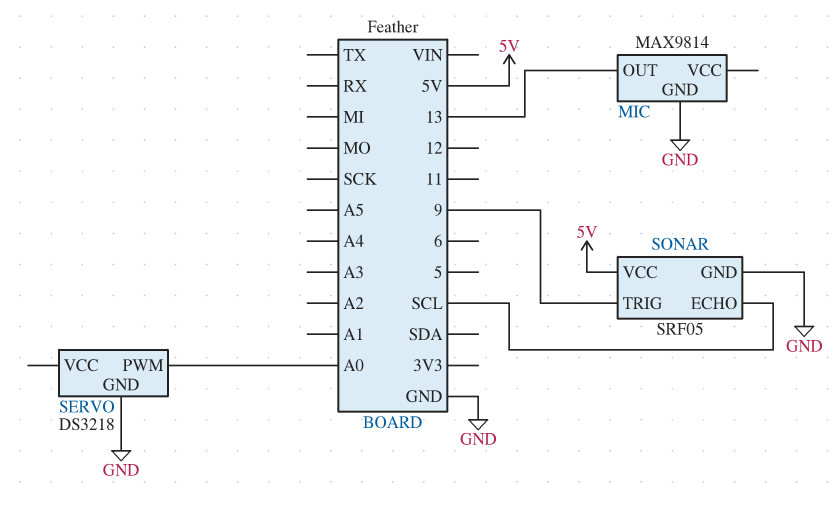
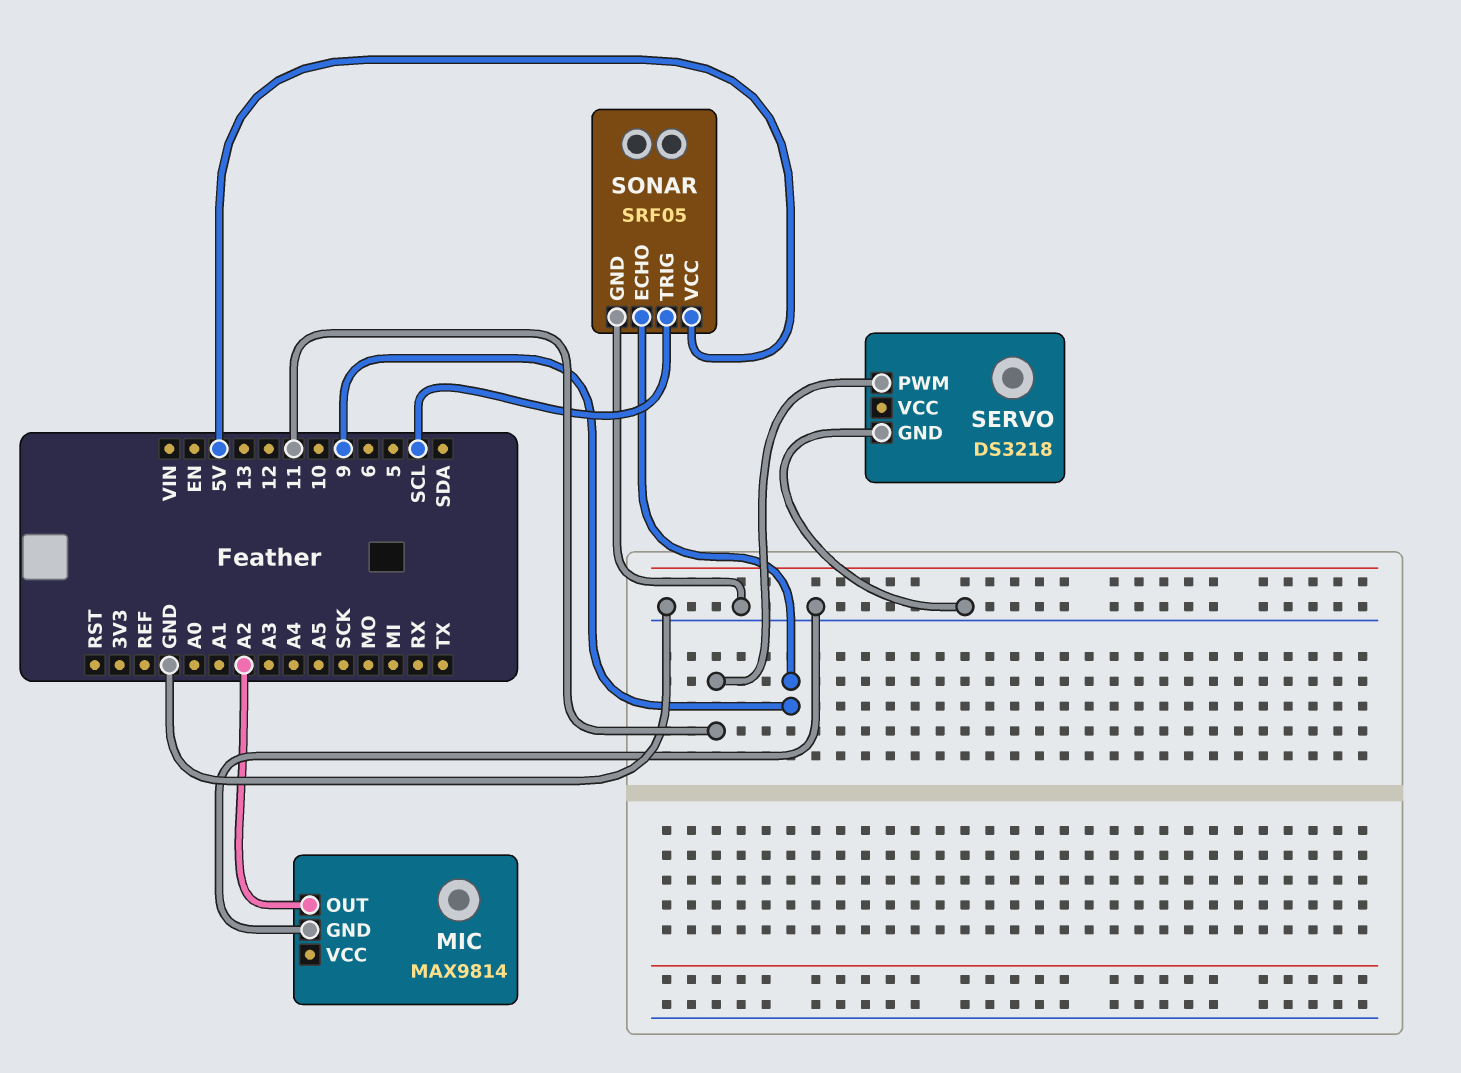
MIC pin OUT: 13 -> A2
SERVO pin PWM: A0 -> 11
SONAR pin ECHO: SCL -> 9
SONAR pin TRIG: 9 -> SCL

